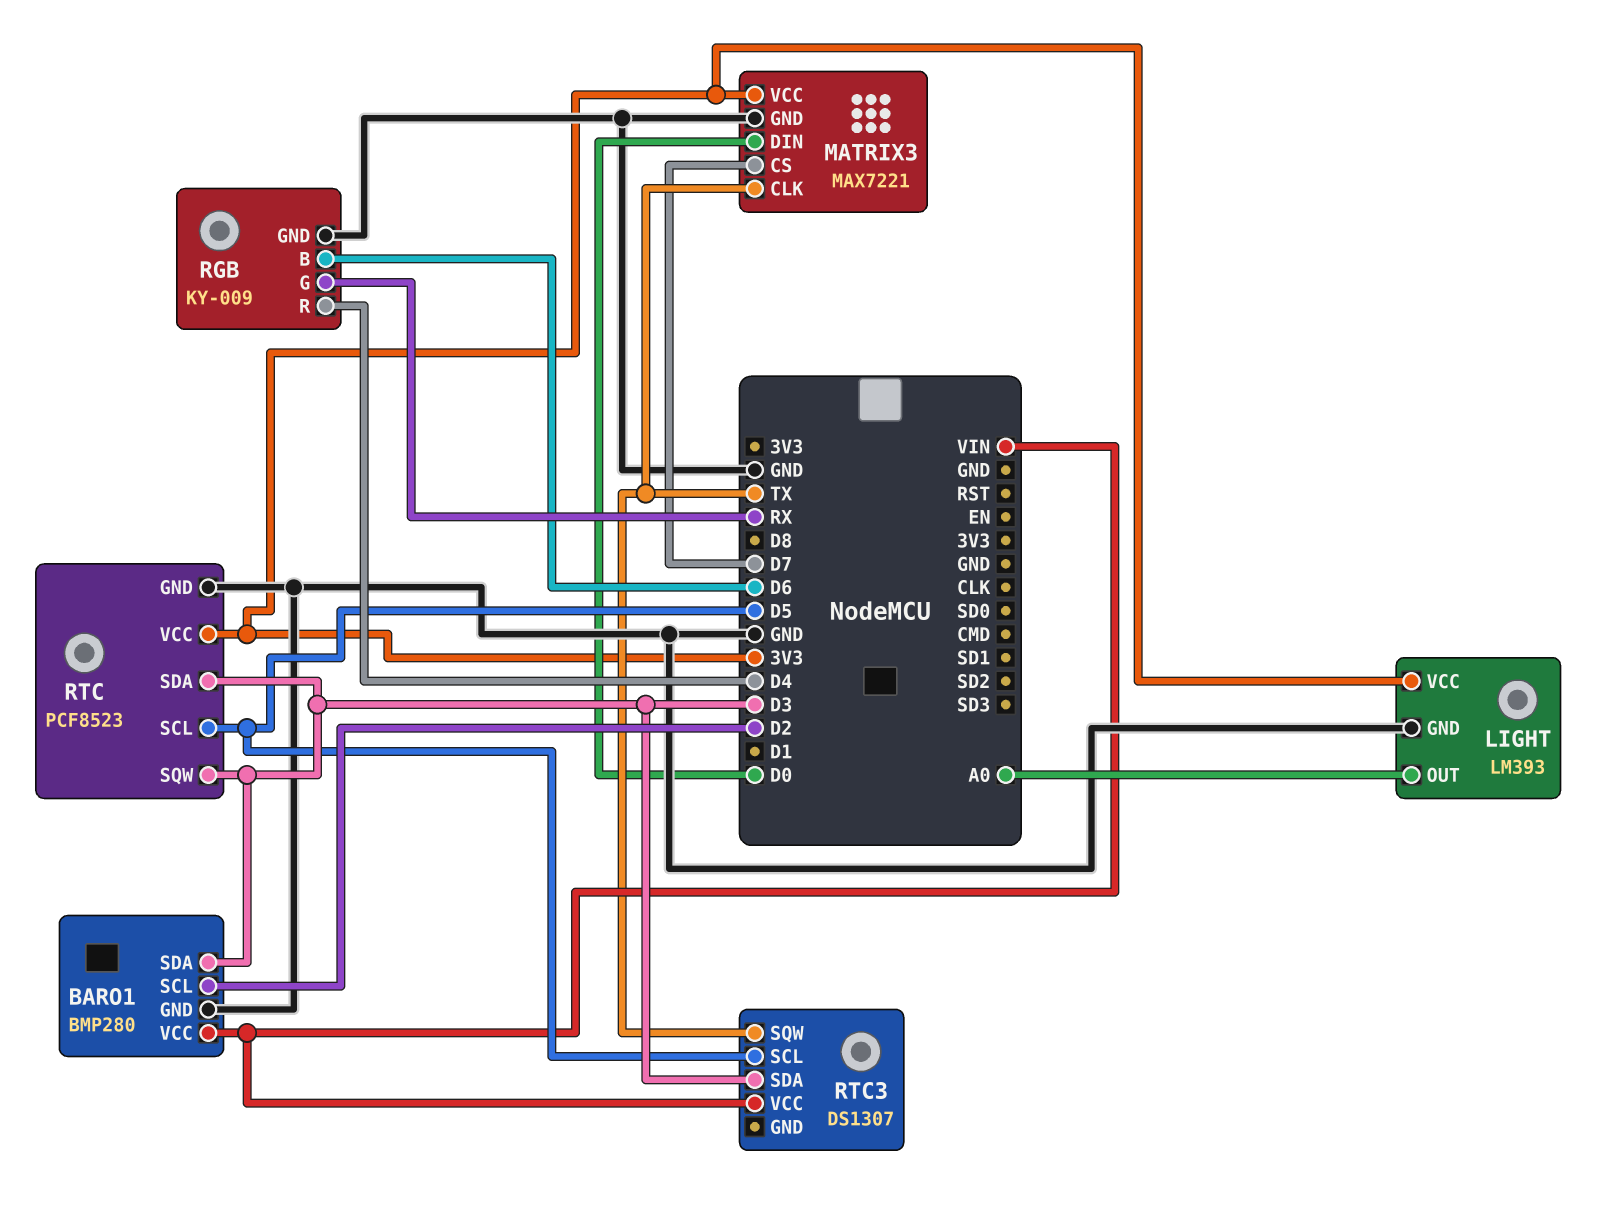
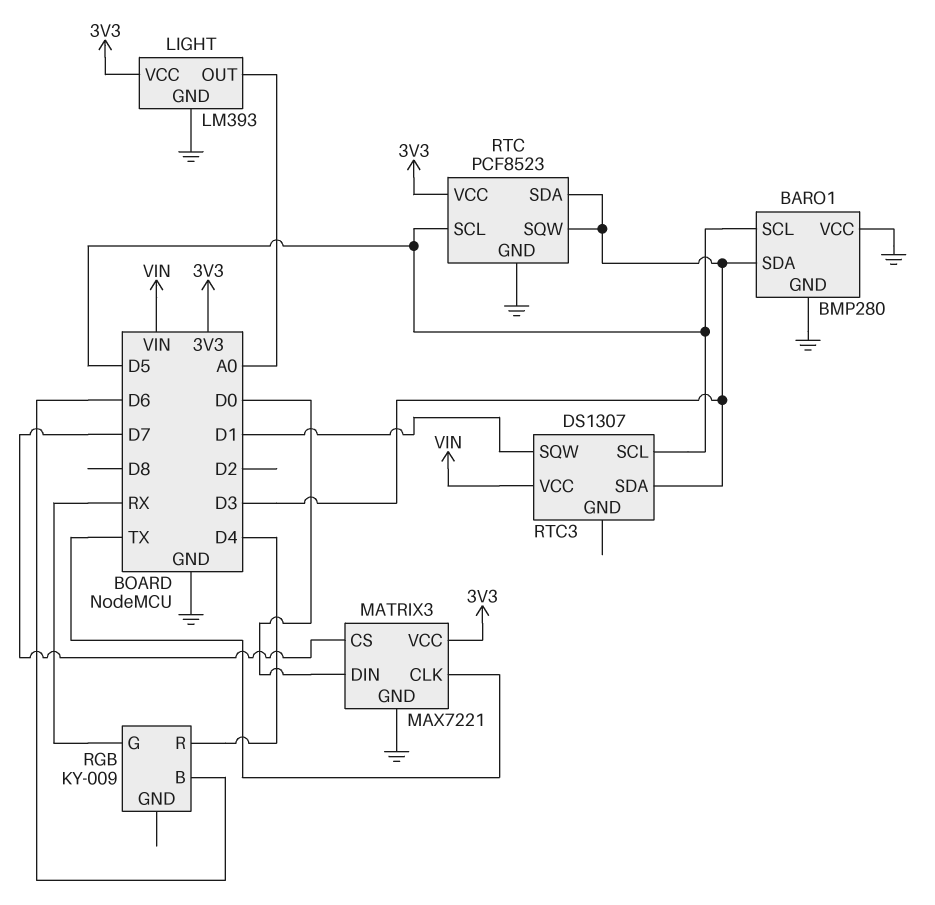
BARO1 pin SCL: D2 -> D5
BARO1 pin VCC: VIN -> GND
RGB pin GND: GND -> none
RTC3 pin SQW: TX -> D1

